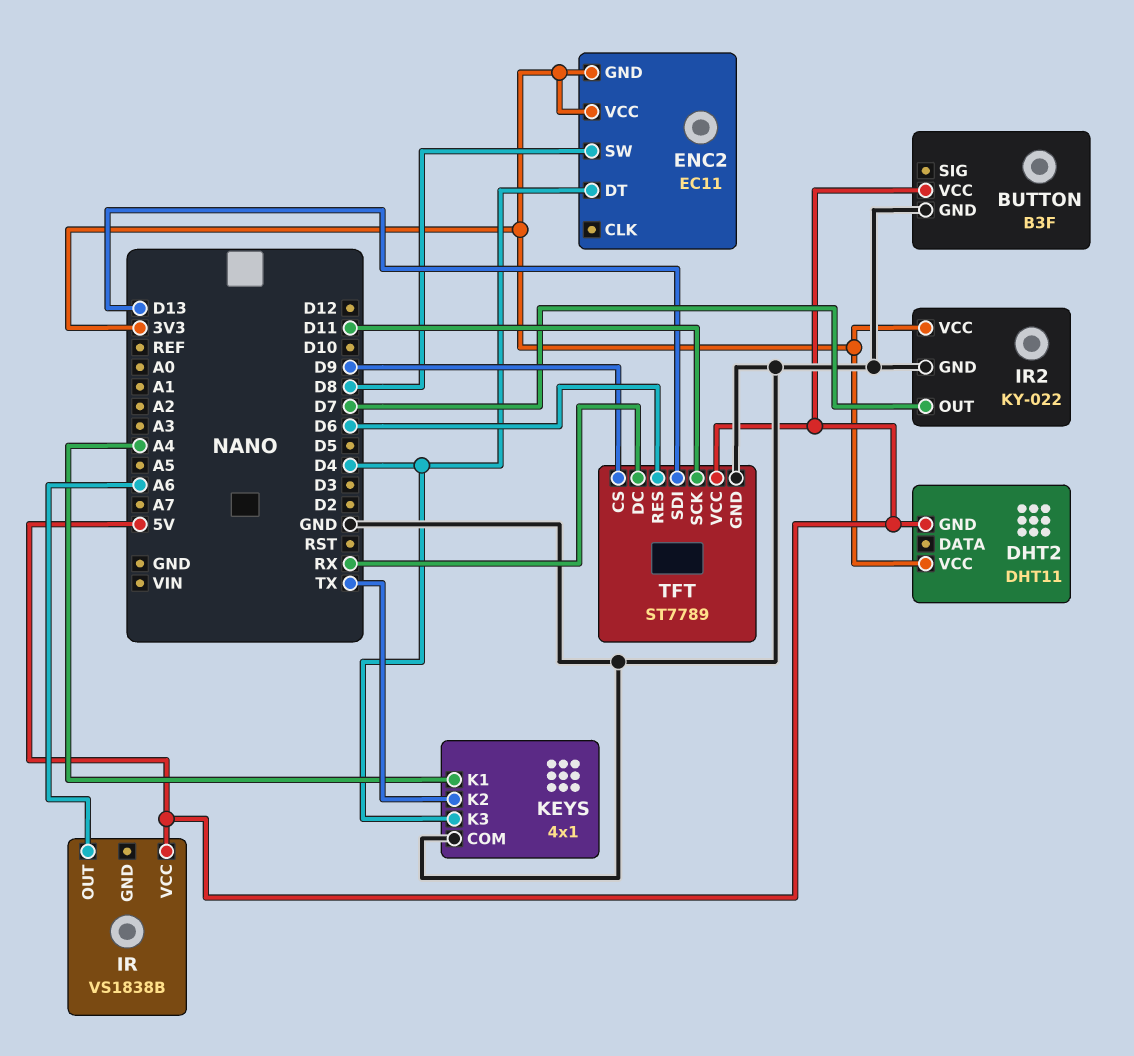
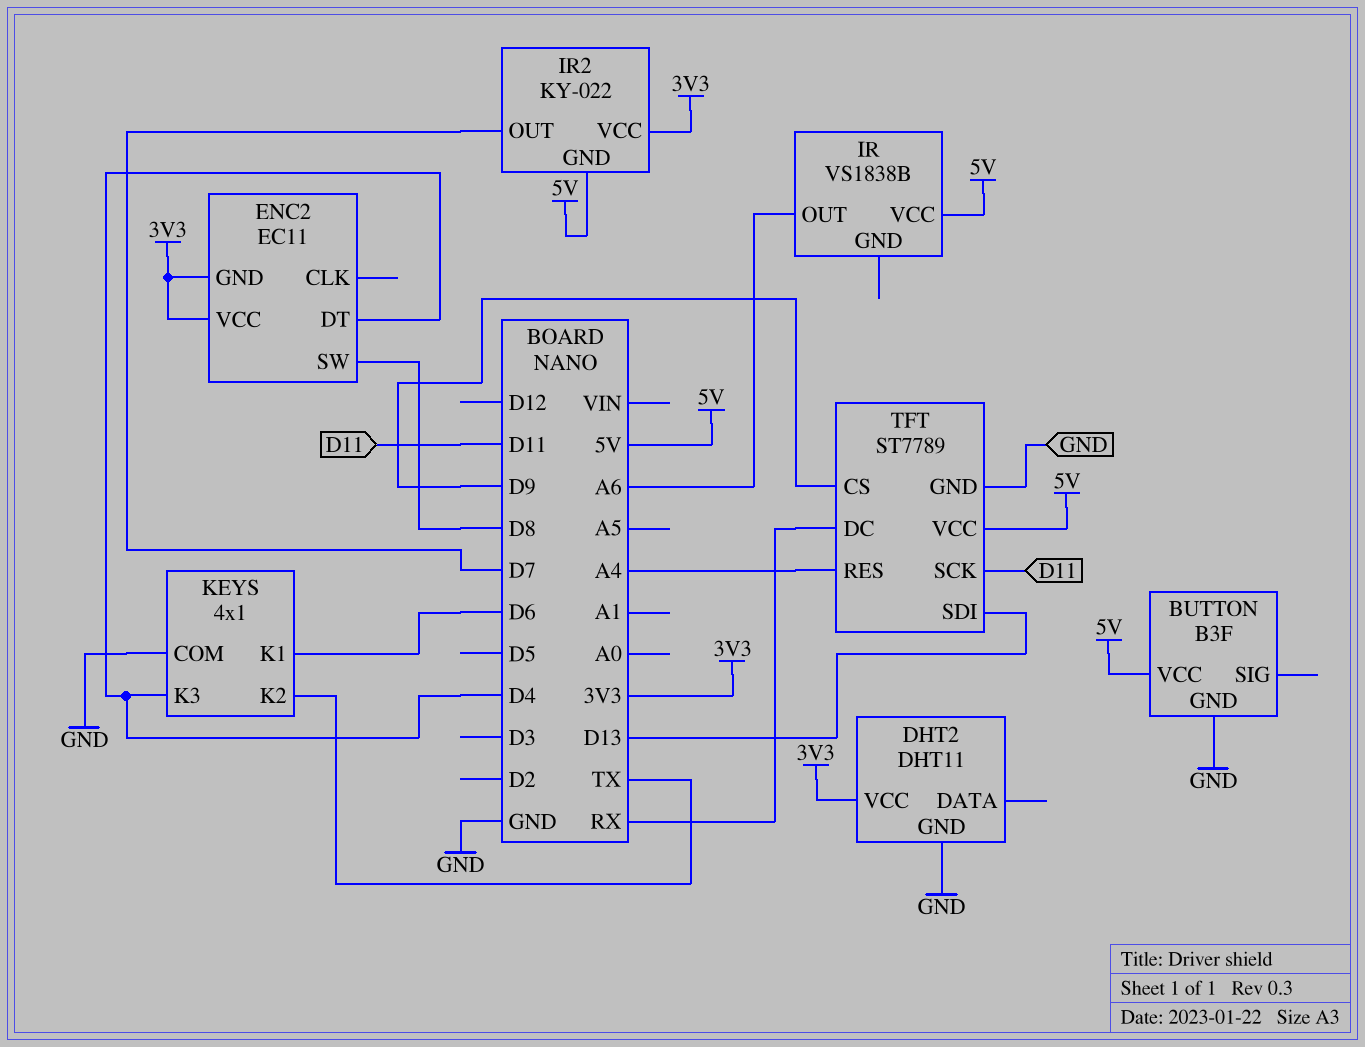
DHT2 pin GND: 5V -> GND
IR2 pin GND: GND -> 5V
KEYS pin K1: A4 -> D6
TFT pin RES: D6 -> A4

